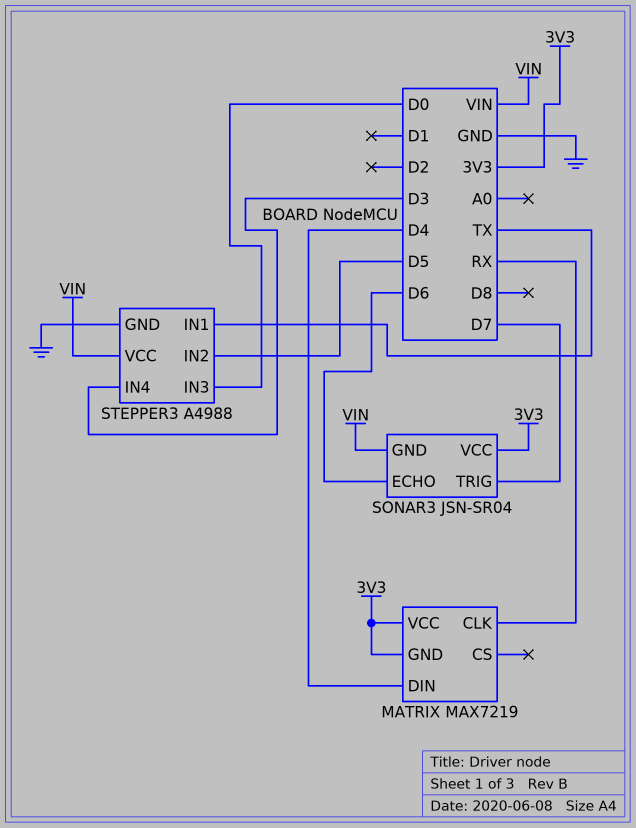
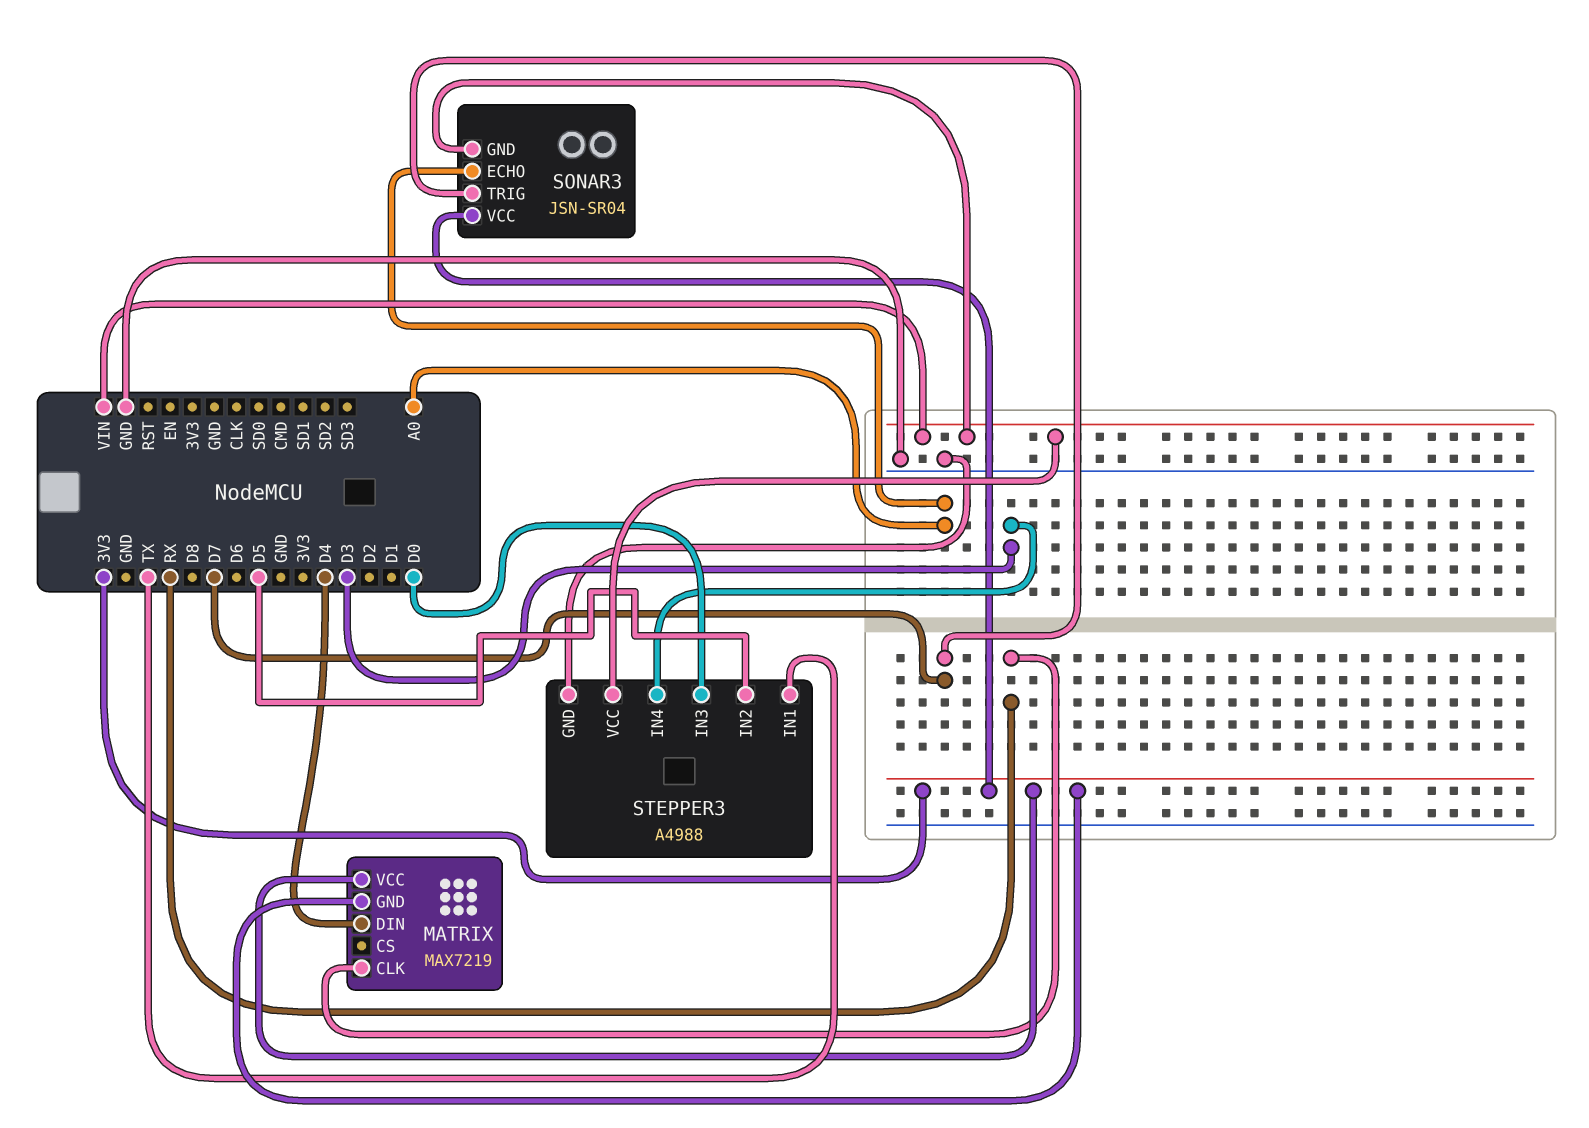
SONAR3 pin ECHO: D6 -> A0

